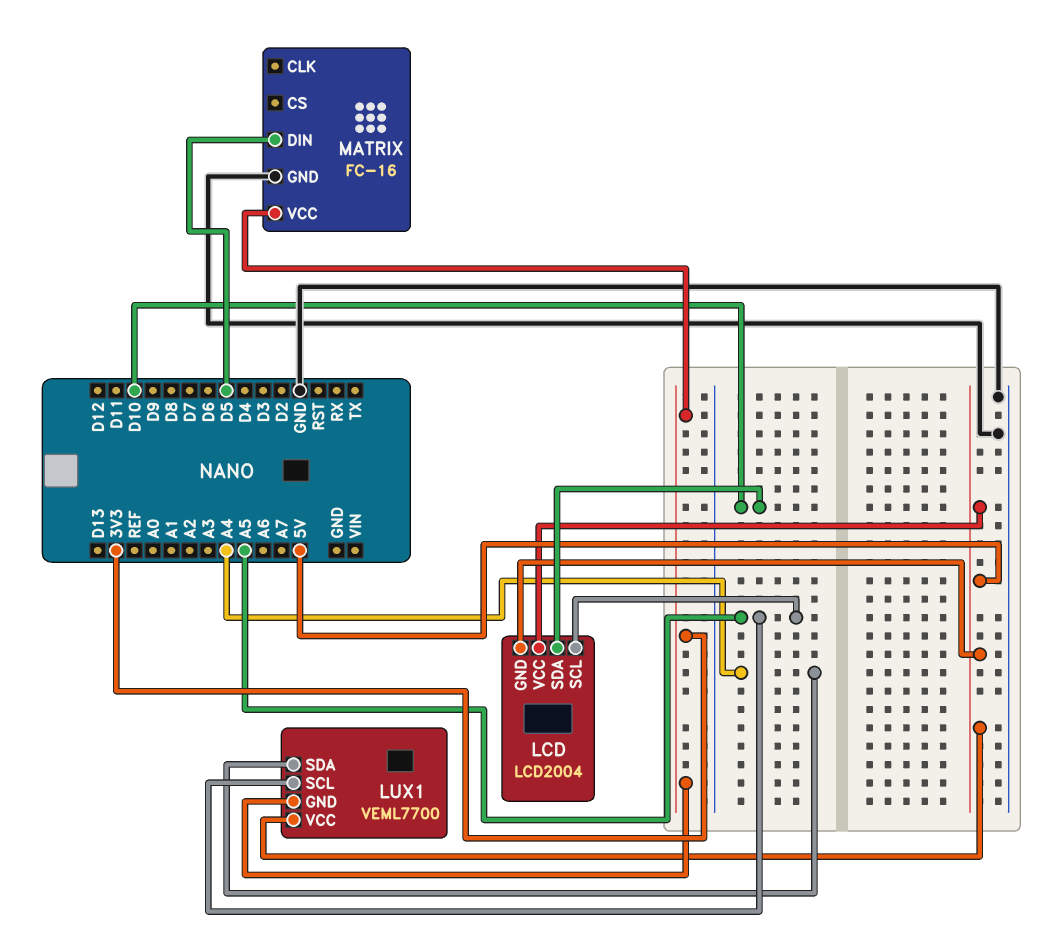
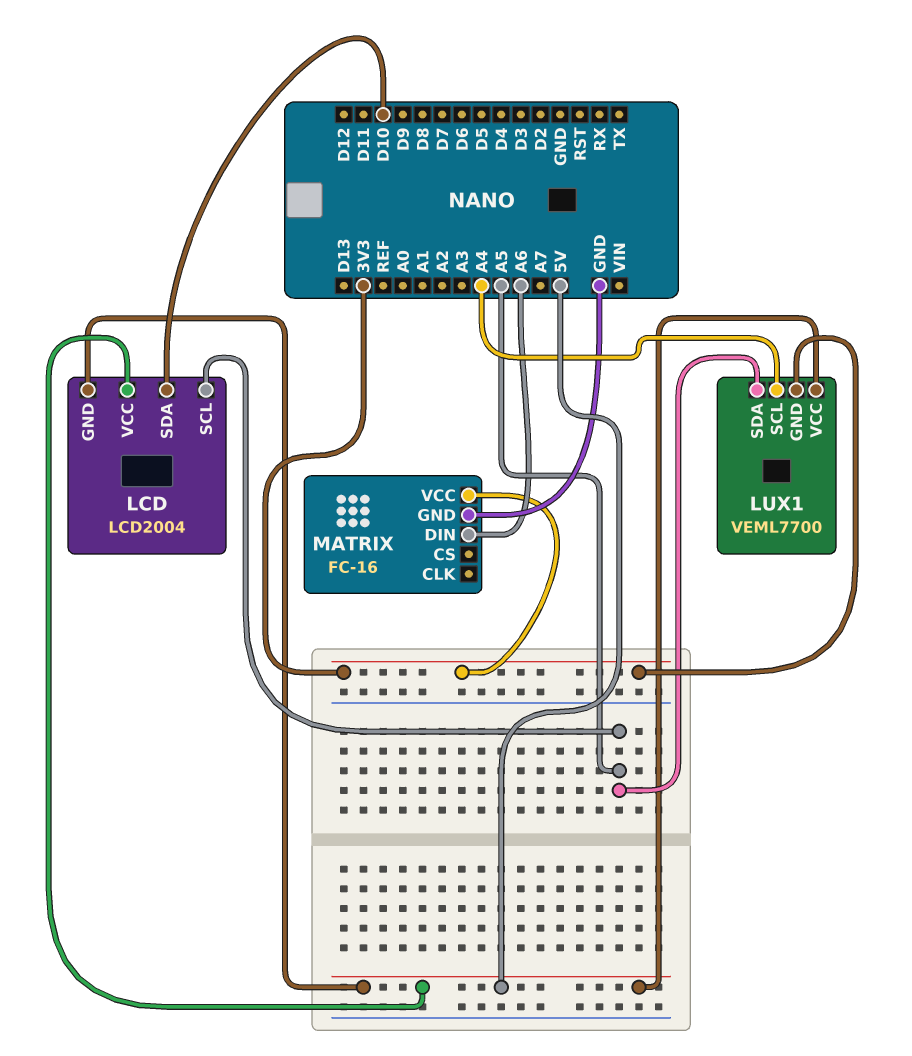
LUX1 pin SCL: A5 -> A4
LUX1 pin SDA: A4 -> A5
MATRIX pin DIN: D5 -> A6

